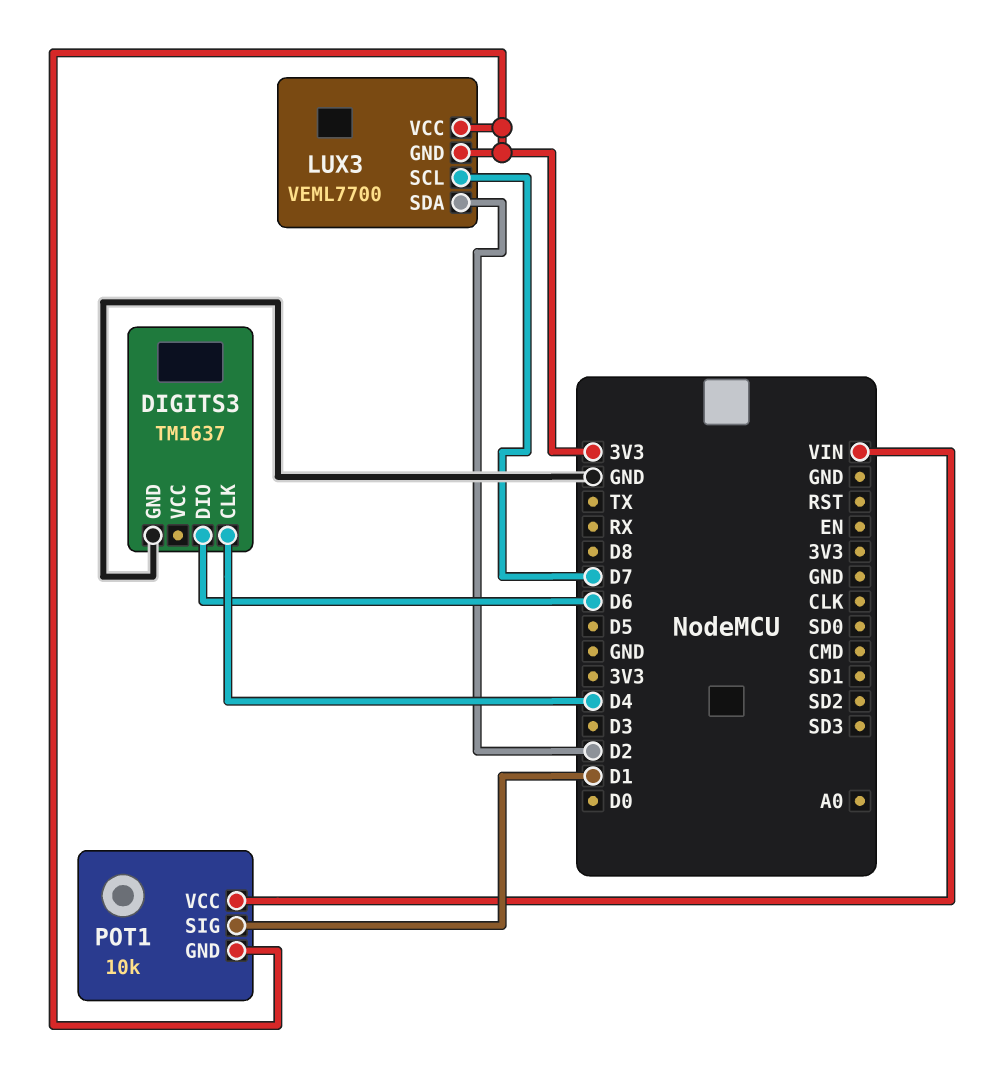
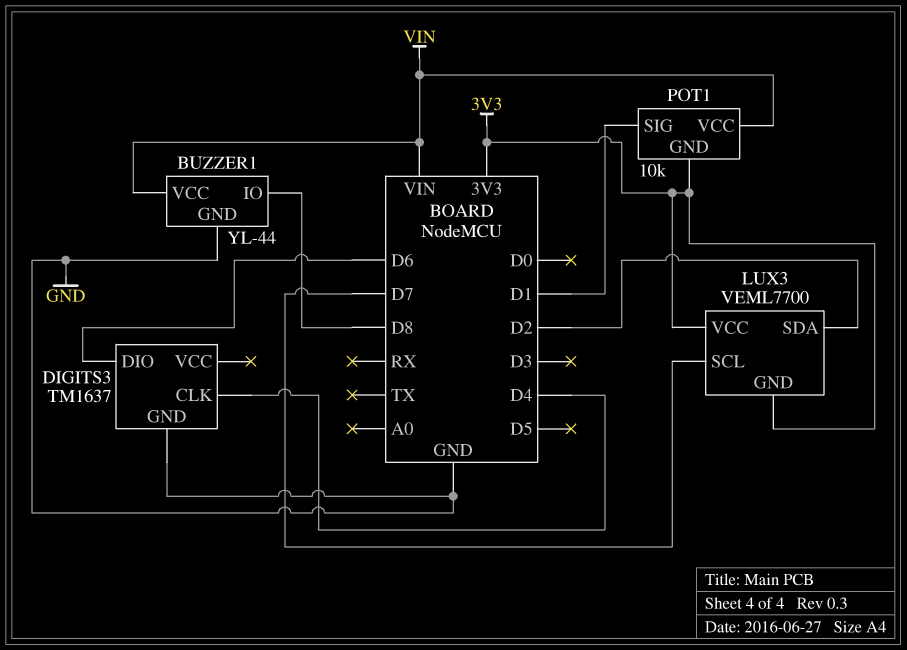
BUZZER1: none -> YL-44
BUZZER1 pin GND: none -> GND
BUZZER1 pin IO: none -> D8
BUZZER1 pin VCC: none -> VIN

